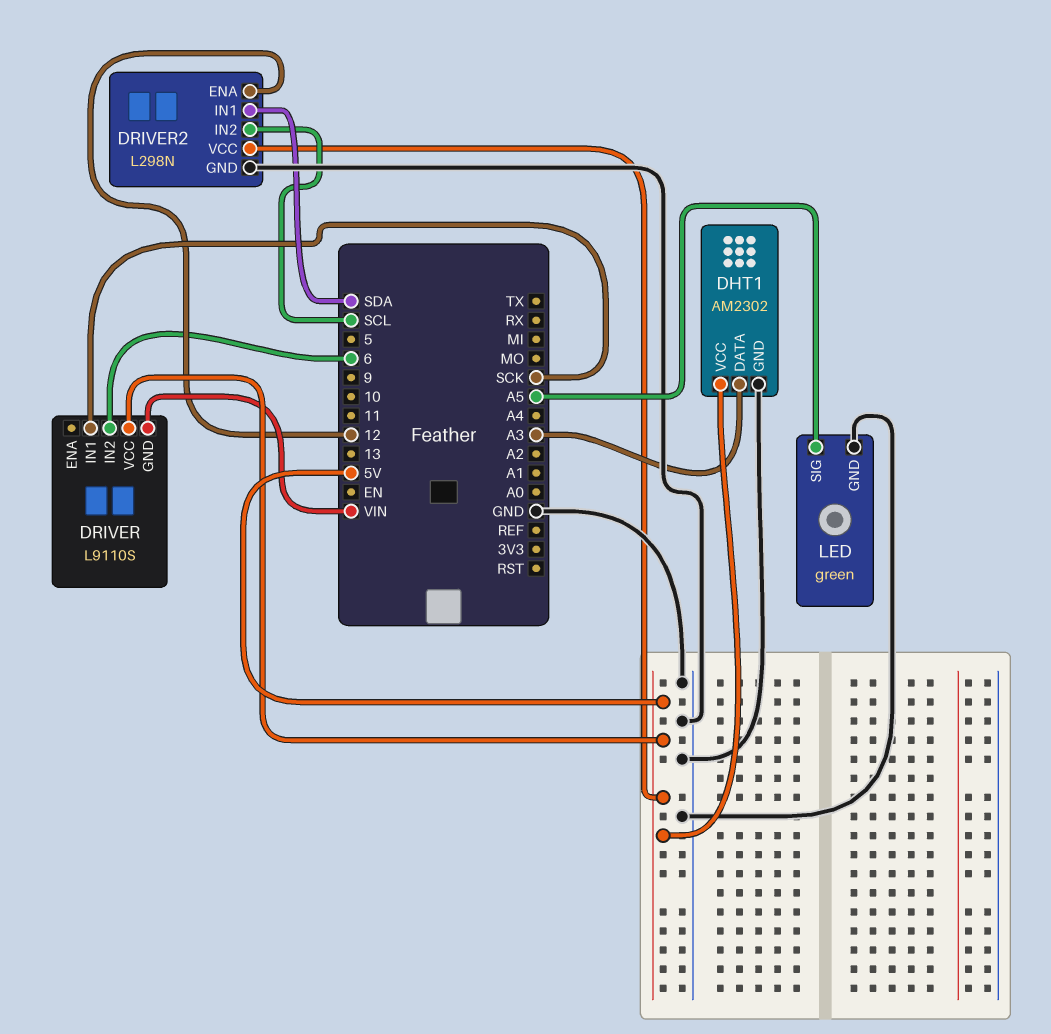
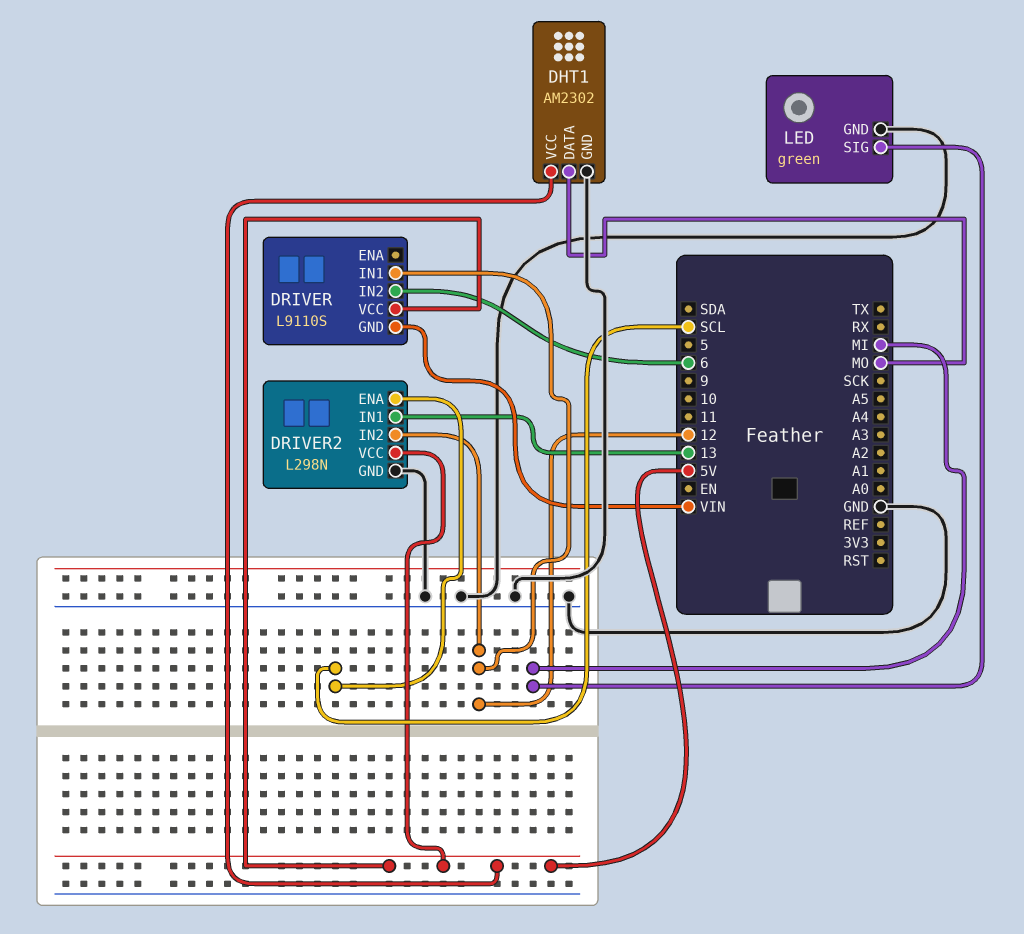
DHT1 pin DATA: A3 -> MO
DRIVER pin IN1: SCK -> 12
DRIVER2 pin ENA: 12 -> SCL
DRIVER2 pin IN1: SDA -> 13
DRIVER2 pin IN2: SCL -> 12
LED pin SIG: A5 -> MI

